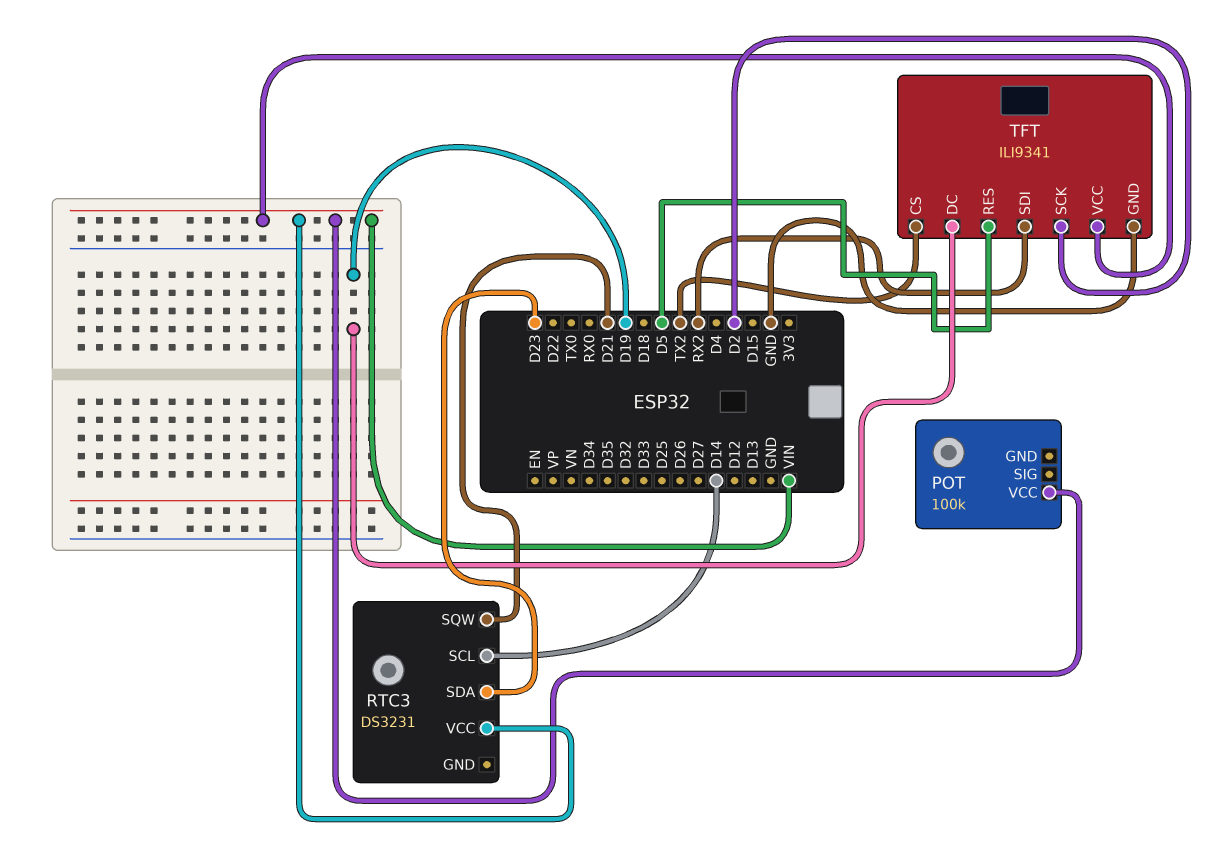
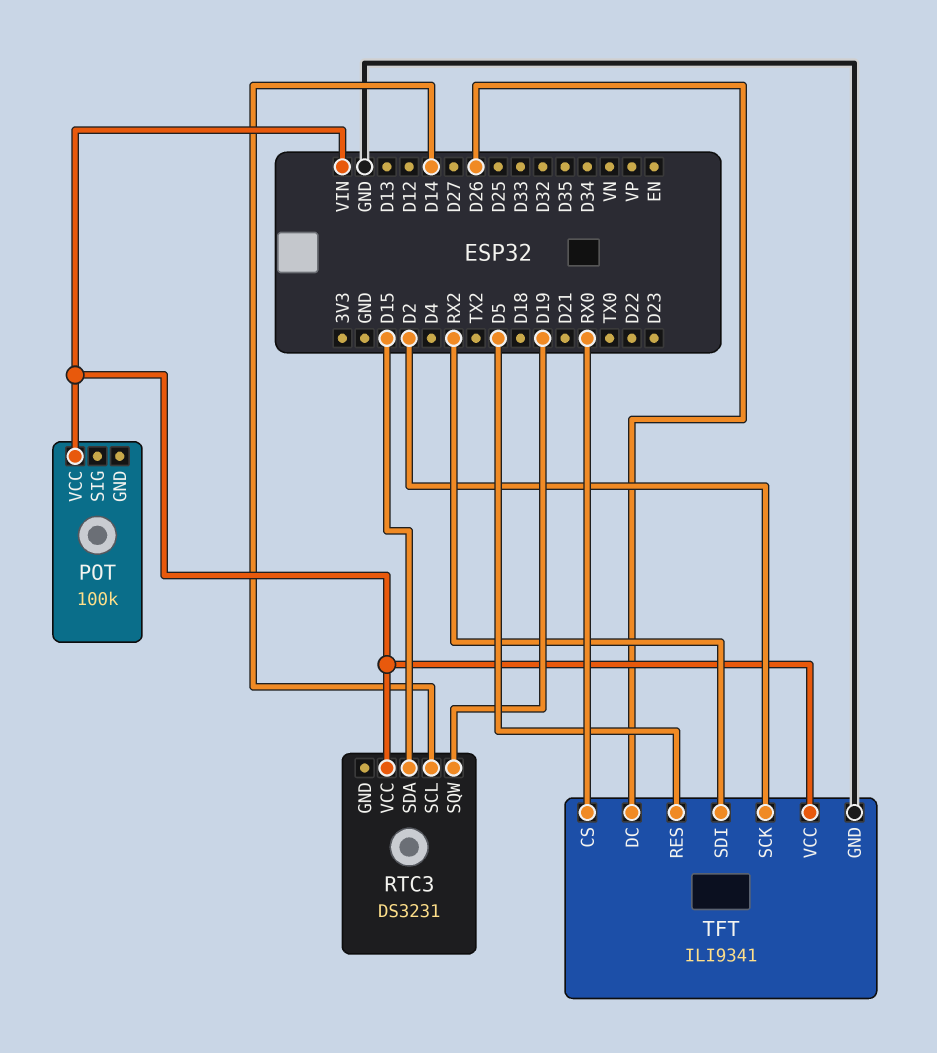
RTC3 pin SDA: D23 -> D15
RTC3 pin SQW: D21 -> D19
TFT pin CS: TX2 -> RX0
TFT pin DC: D19 -> D26

